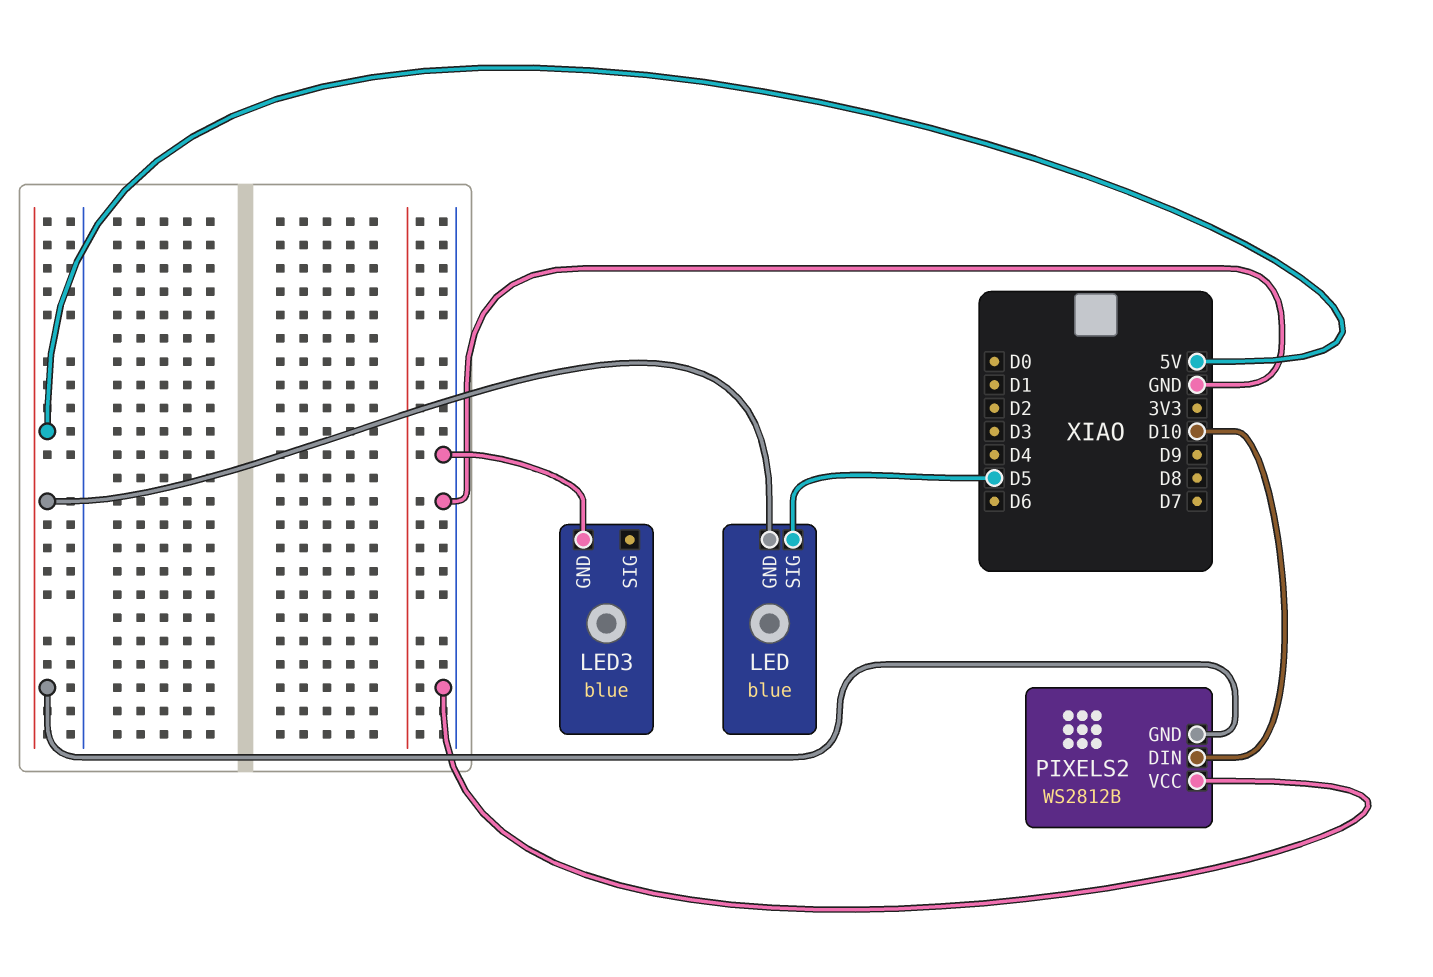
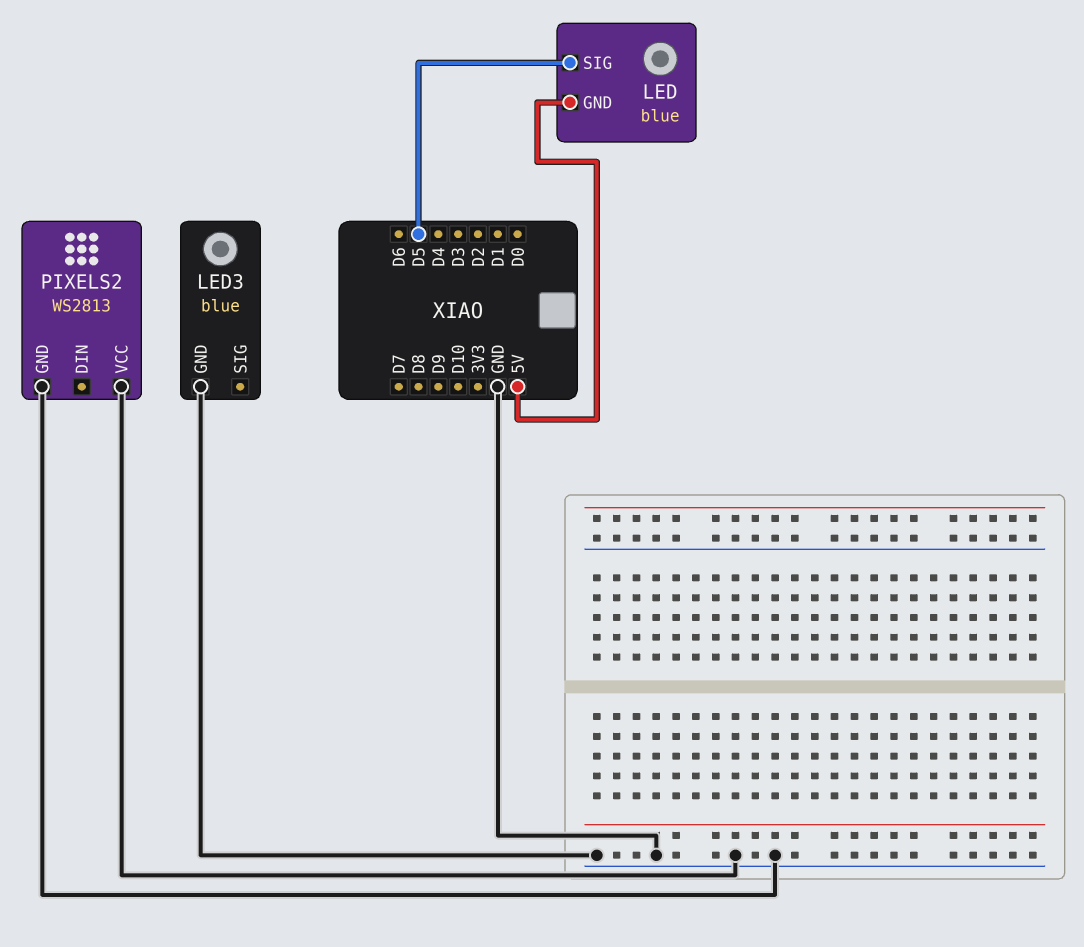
PIXELS2: WS2812B -> WS2813
PIXELS2 pin DIN: D10 -> none
PIXELS2 pin GND: 5V -> GND

